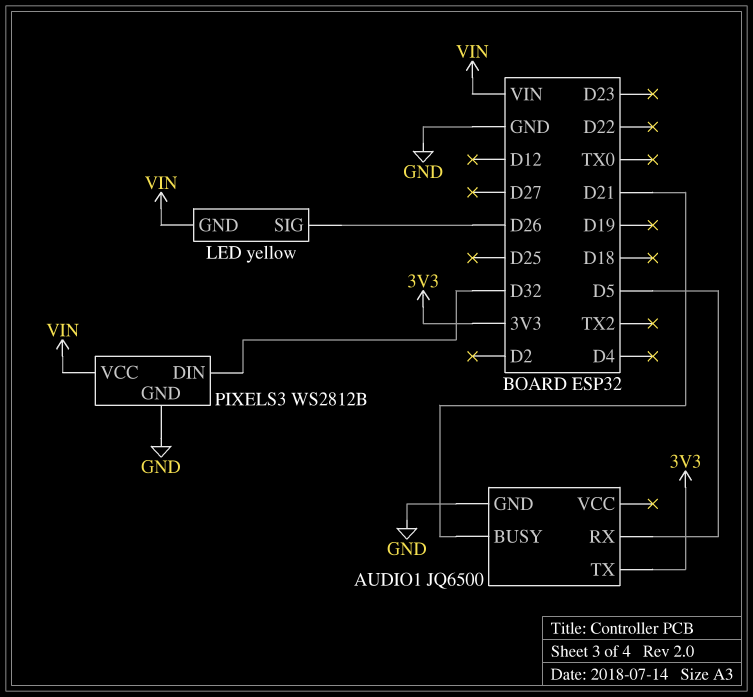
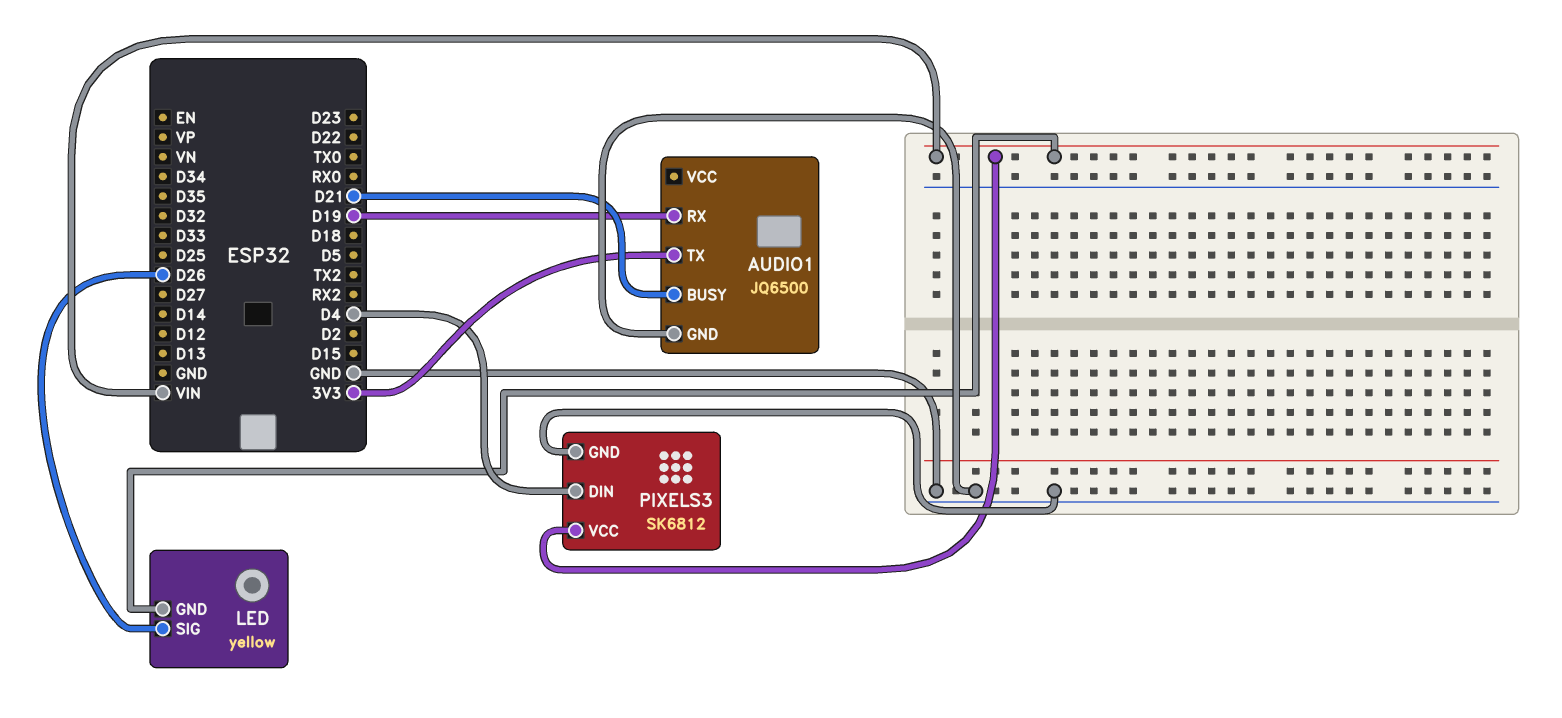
AUDIO1 pin RX: D5 -> D19
PIXELS3: WS2812B -> SK6812
PIXELS3 pin DIN: D32 -> D4

